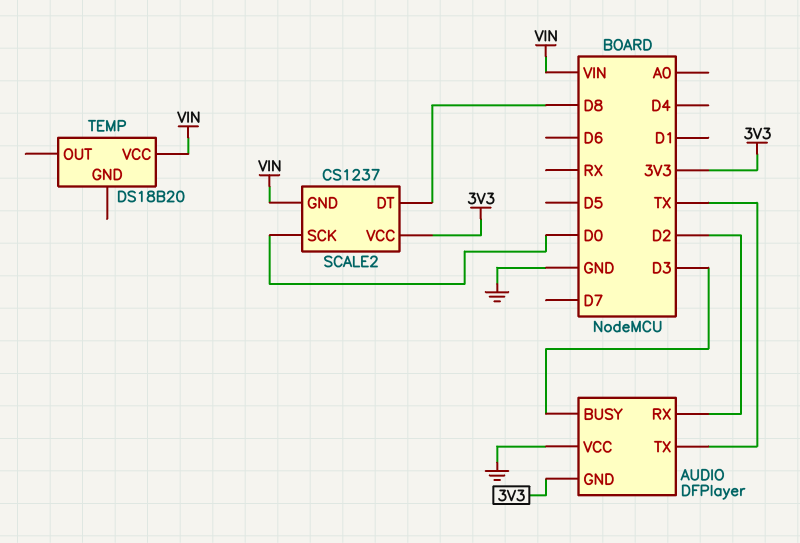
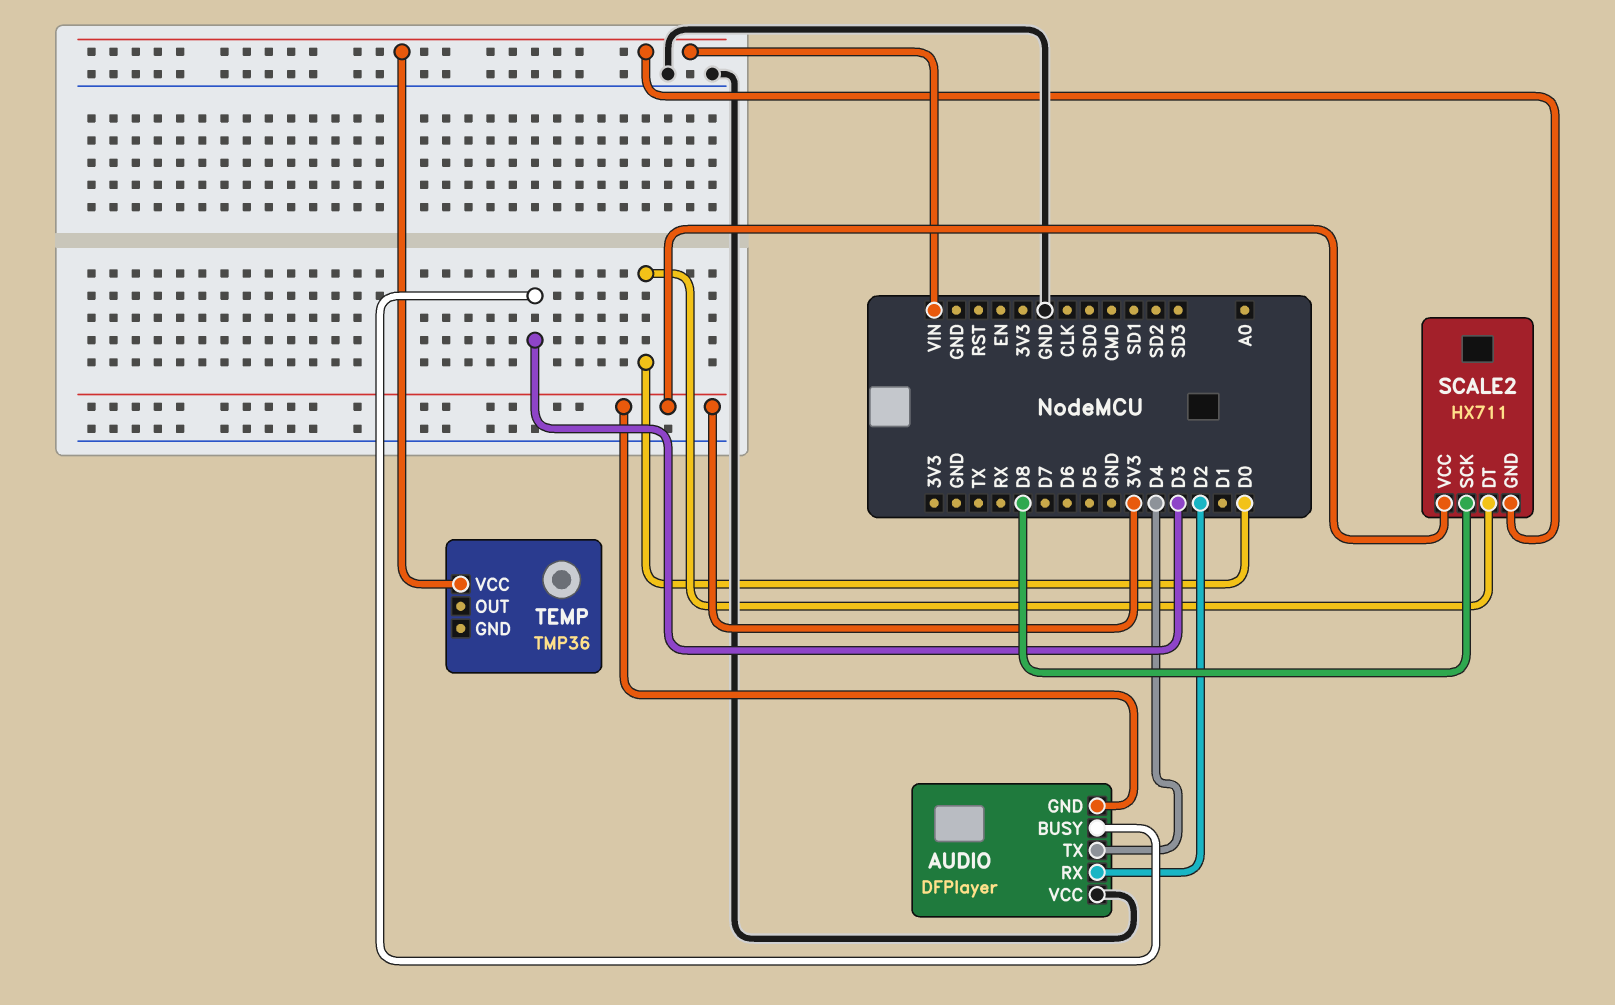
AUDIO pin TX: TX -> D4
SCALE2: CS1237 -> HX711
SCALE2 pin DT: D8 -> D0
SCALE2 pin SCK: D0 -> D8
TEMP: DS18B20 -> TMP36

